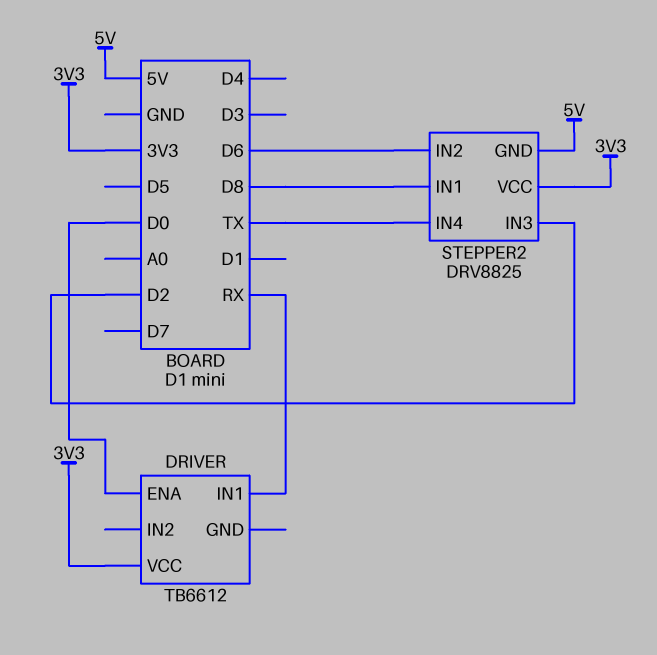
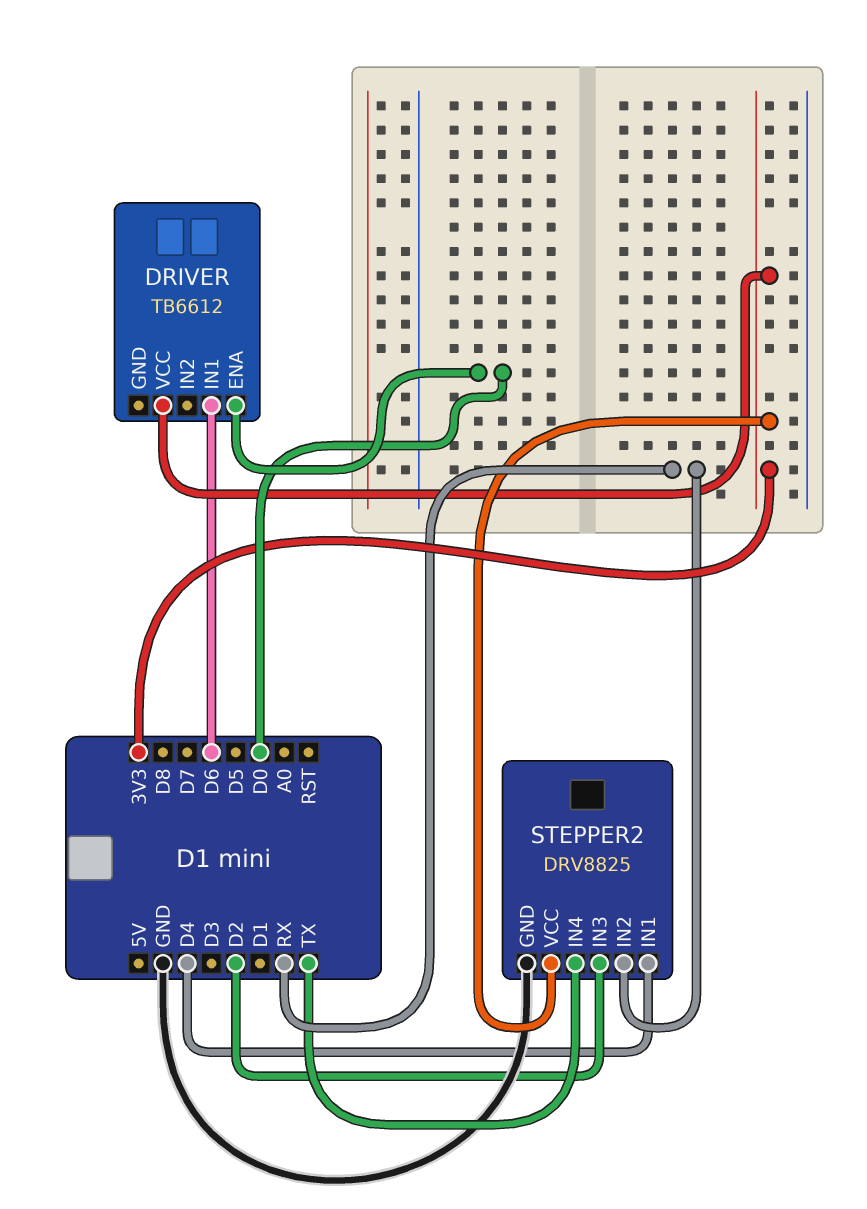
DRIVER pin IN1: RX -> D6
STEPPER2 pin GND: 5V -> GND
STEPPER2 pin IN1: D8 -> D4
STEPPER2 pin IN2: D6 -> RX

